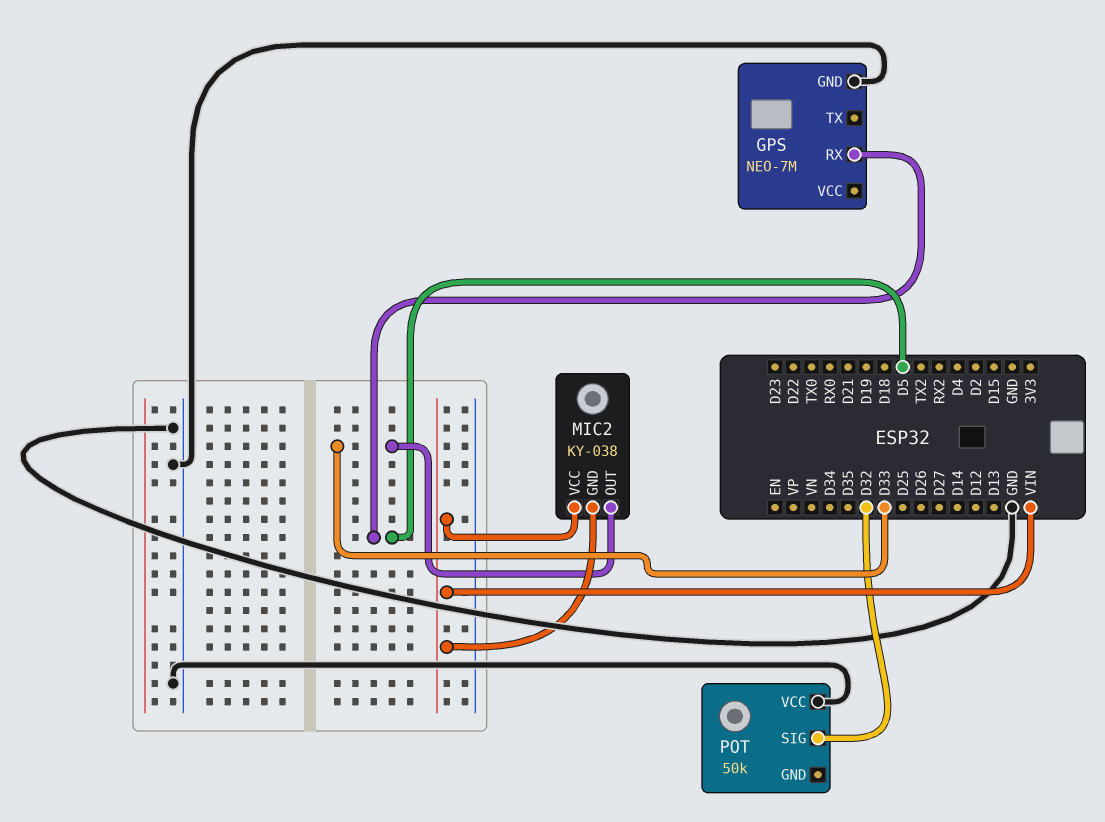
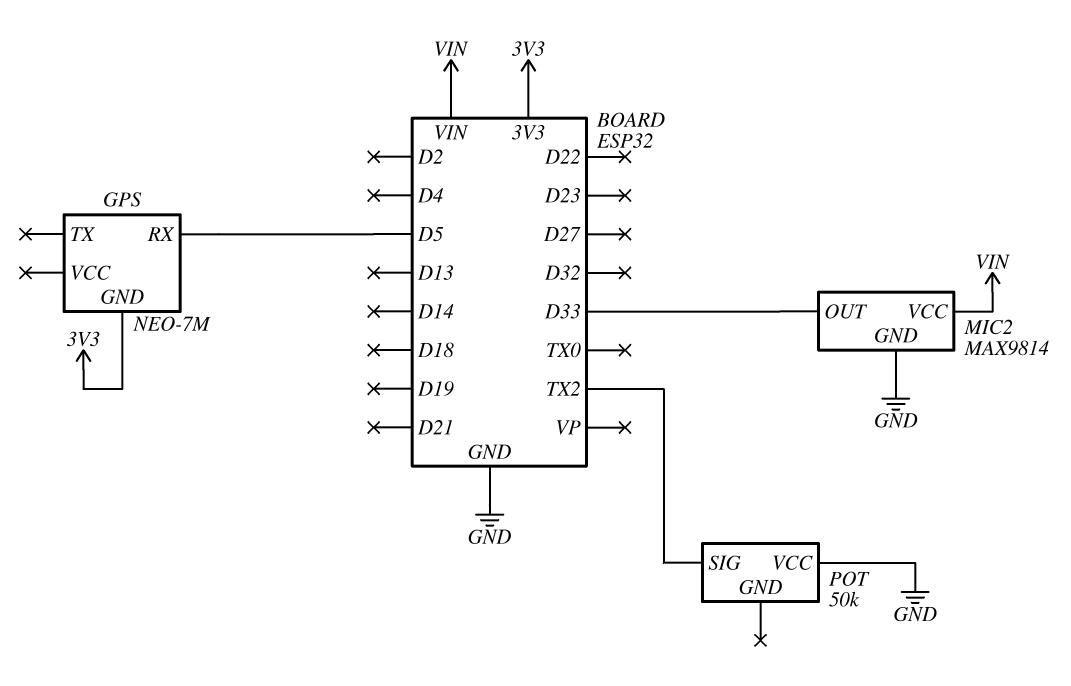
GPS pin GND: GND -> 3V3
MIC2: KY-038 -> MAX9814
MIC2 pin GND: VIN -> GND
POT pin SIG: D32 -> TX2

